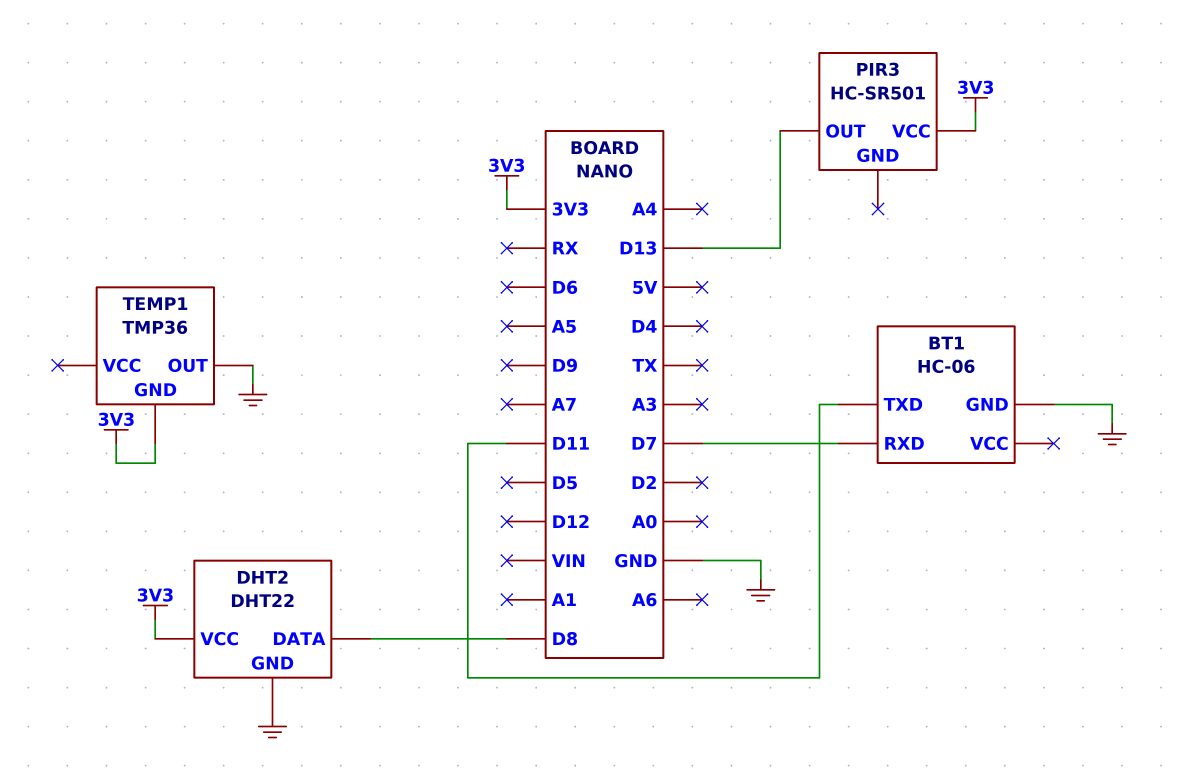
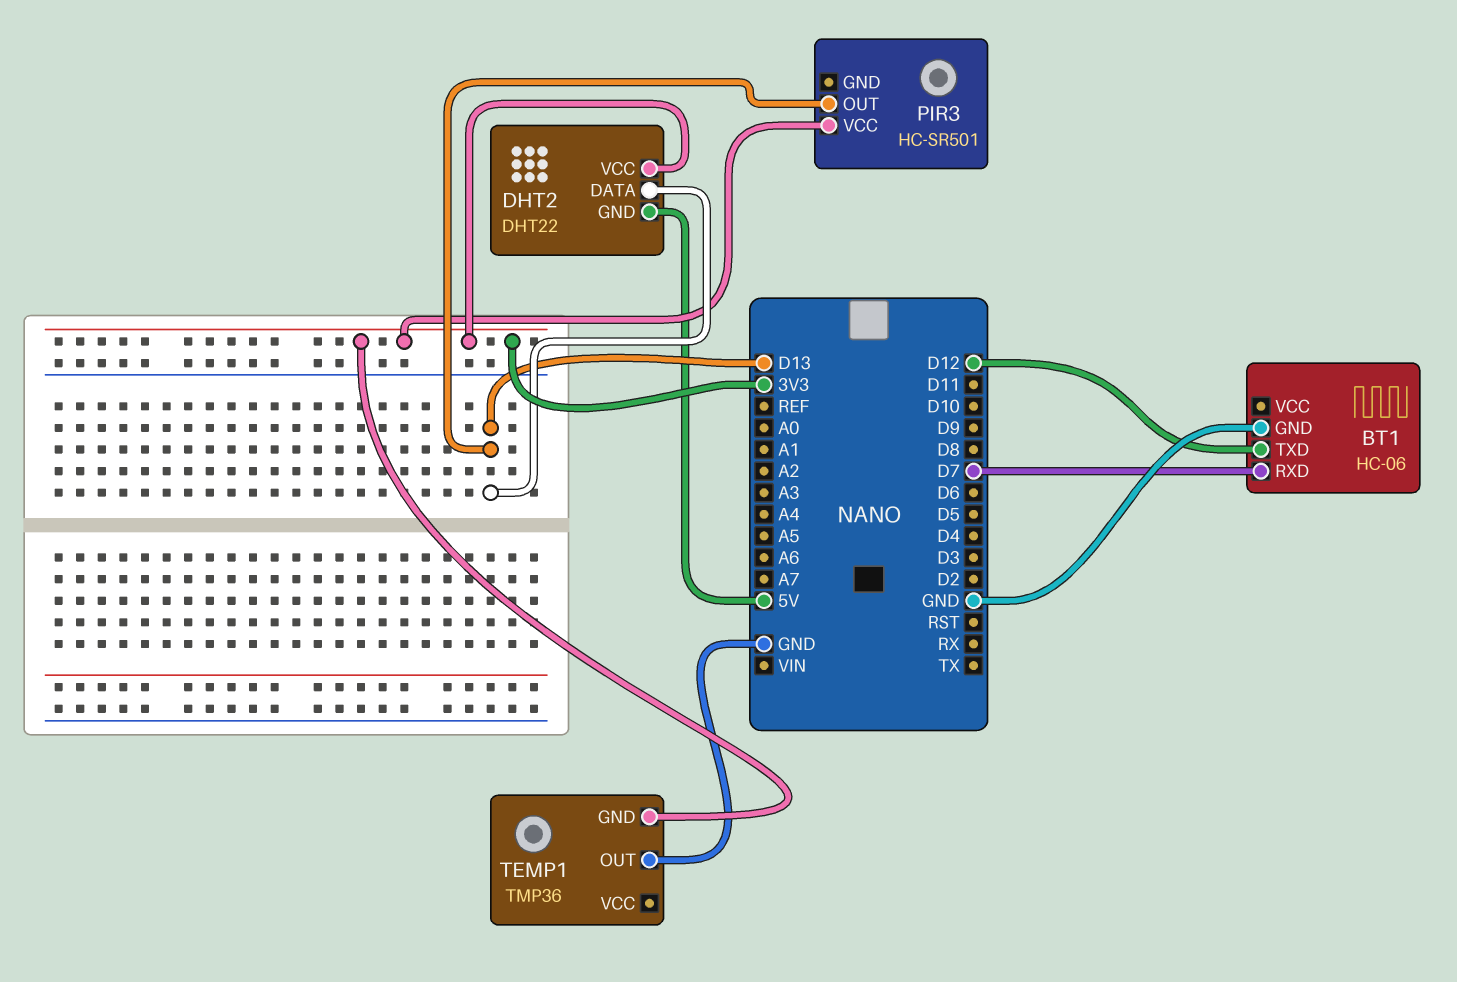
BT1 pin TXD: D11 -> D12
DHT2 pin DATA: D8 -> D13
DHT2 pin GND: GND -> 5V

